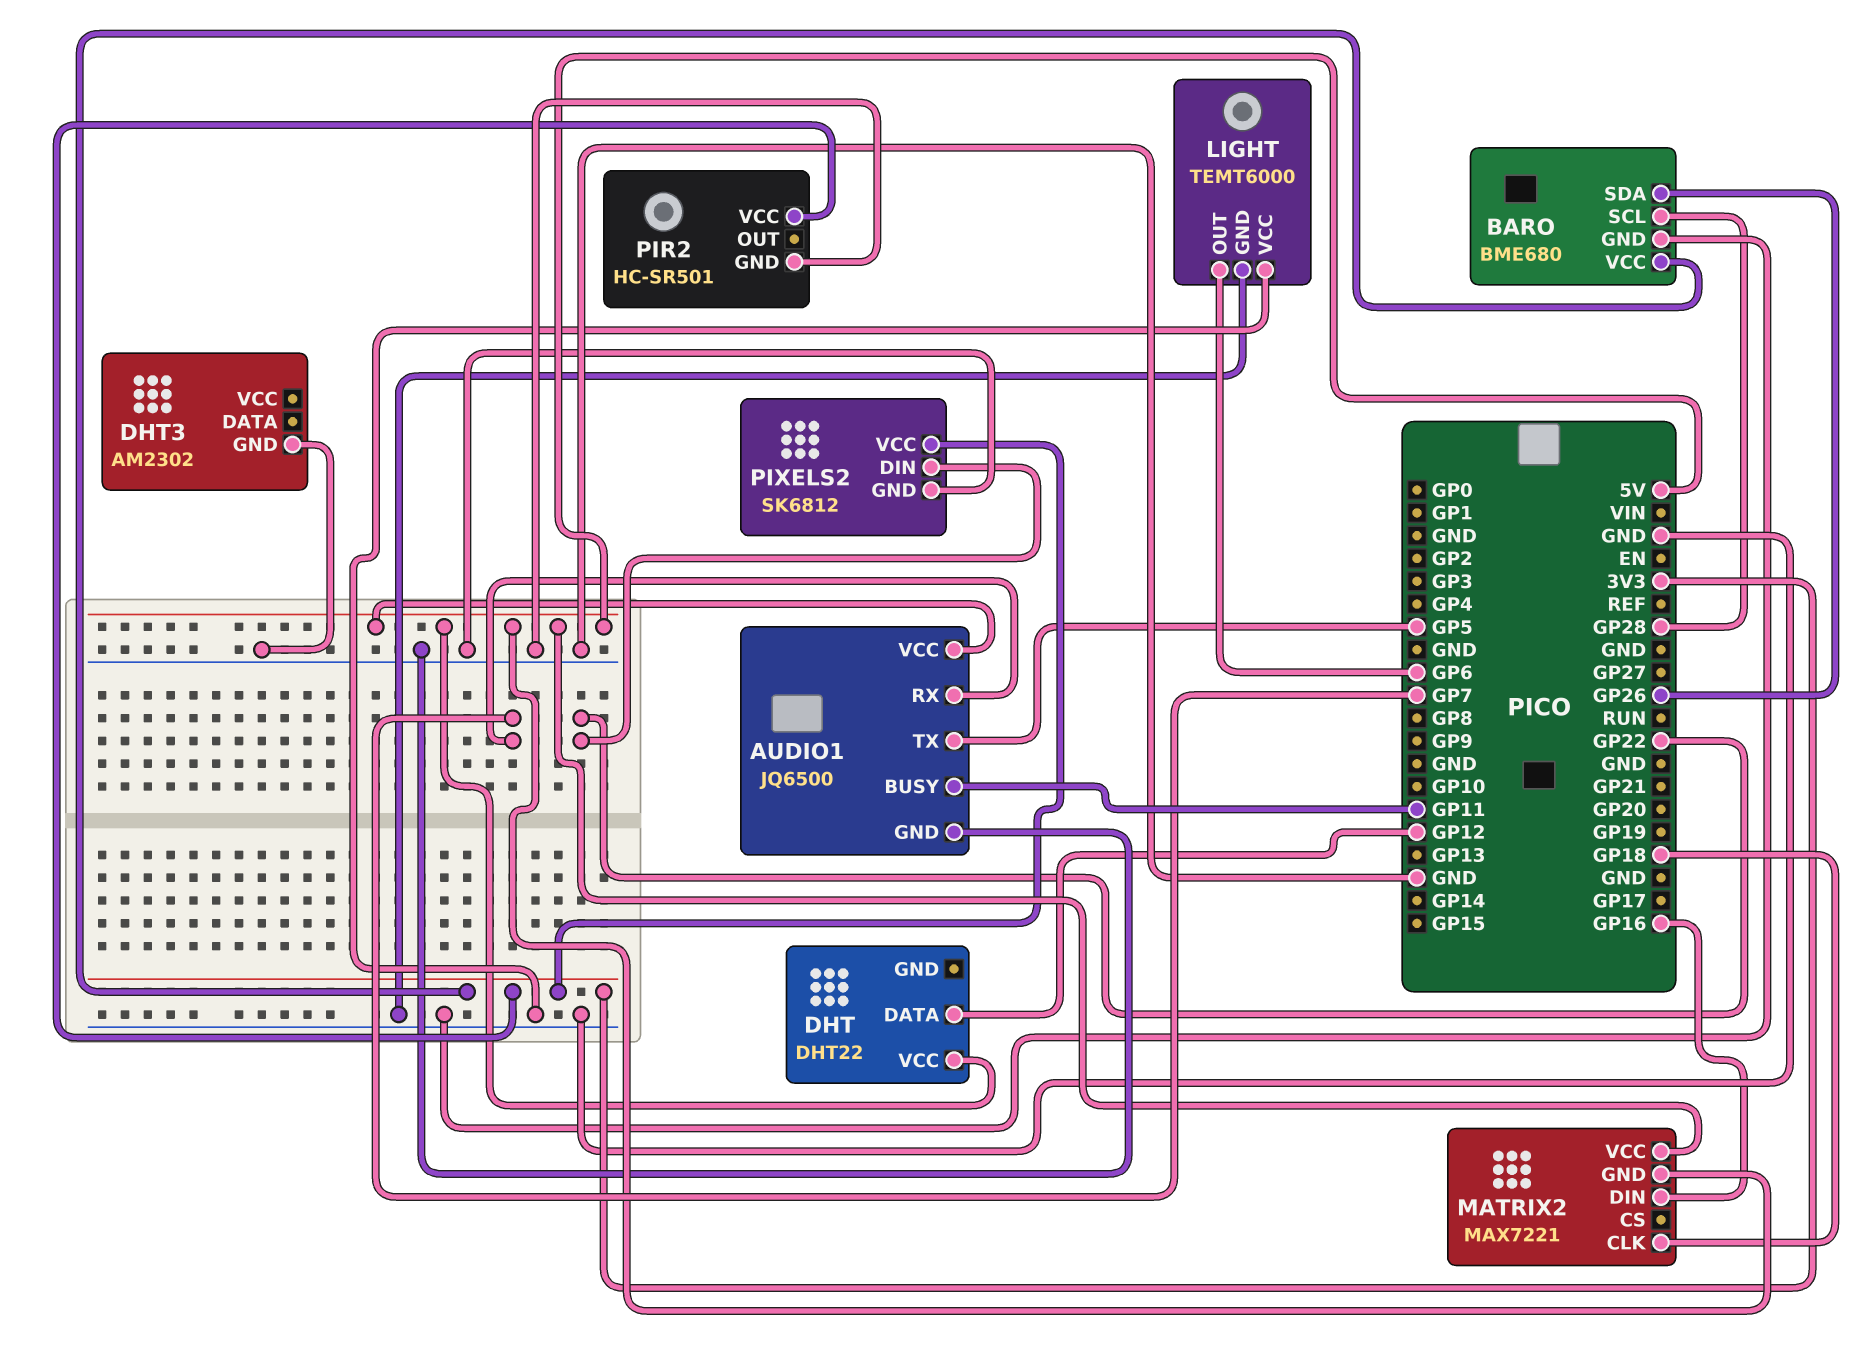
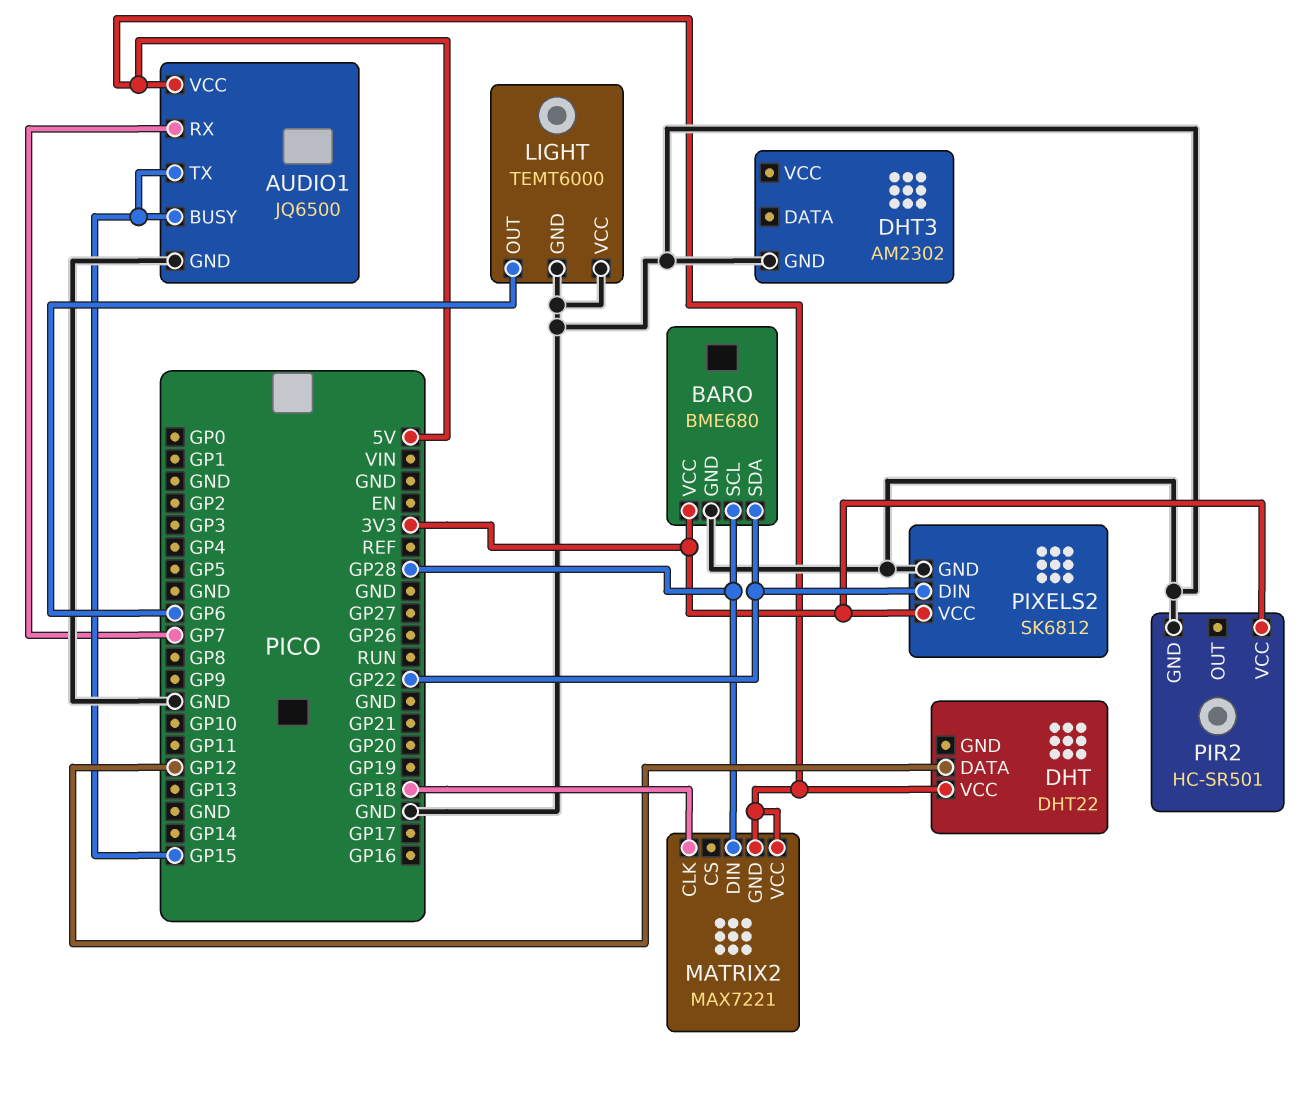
AUDIO1 pin BUSY: GP11 -> GP15
AUDIO1 pin TX: GP5 -> GP15
BARO pin SDA: GP26 -> GP22
MATRIX2 pin DIN: GP16 -> GP28

